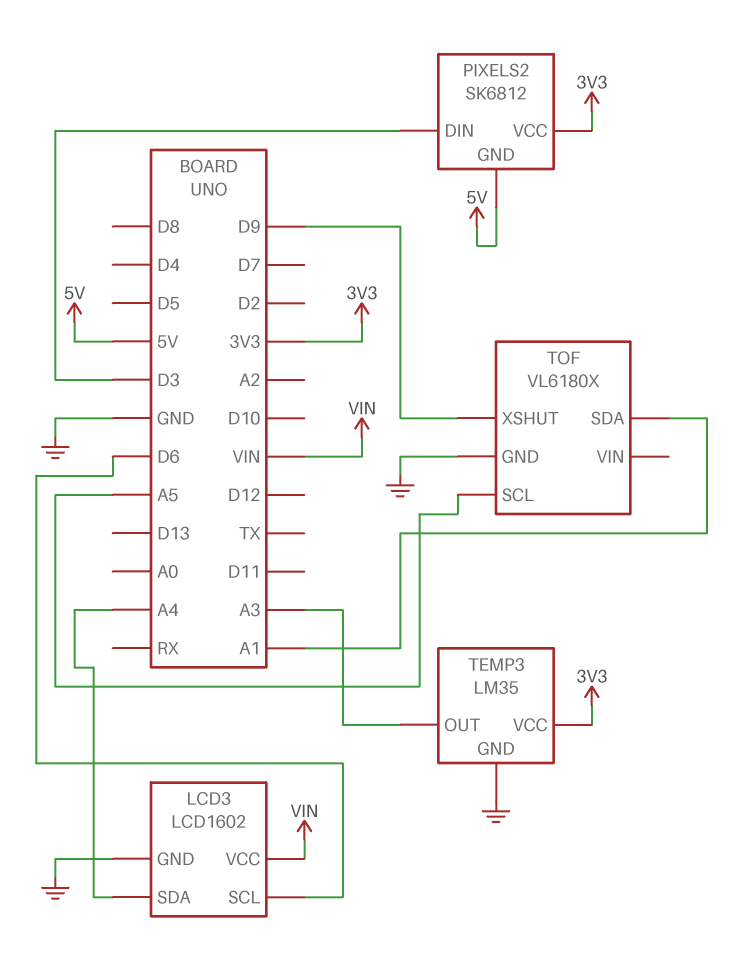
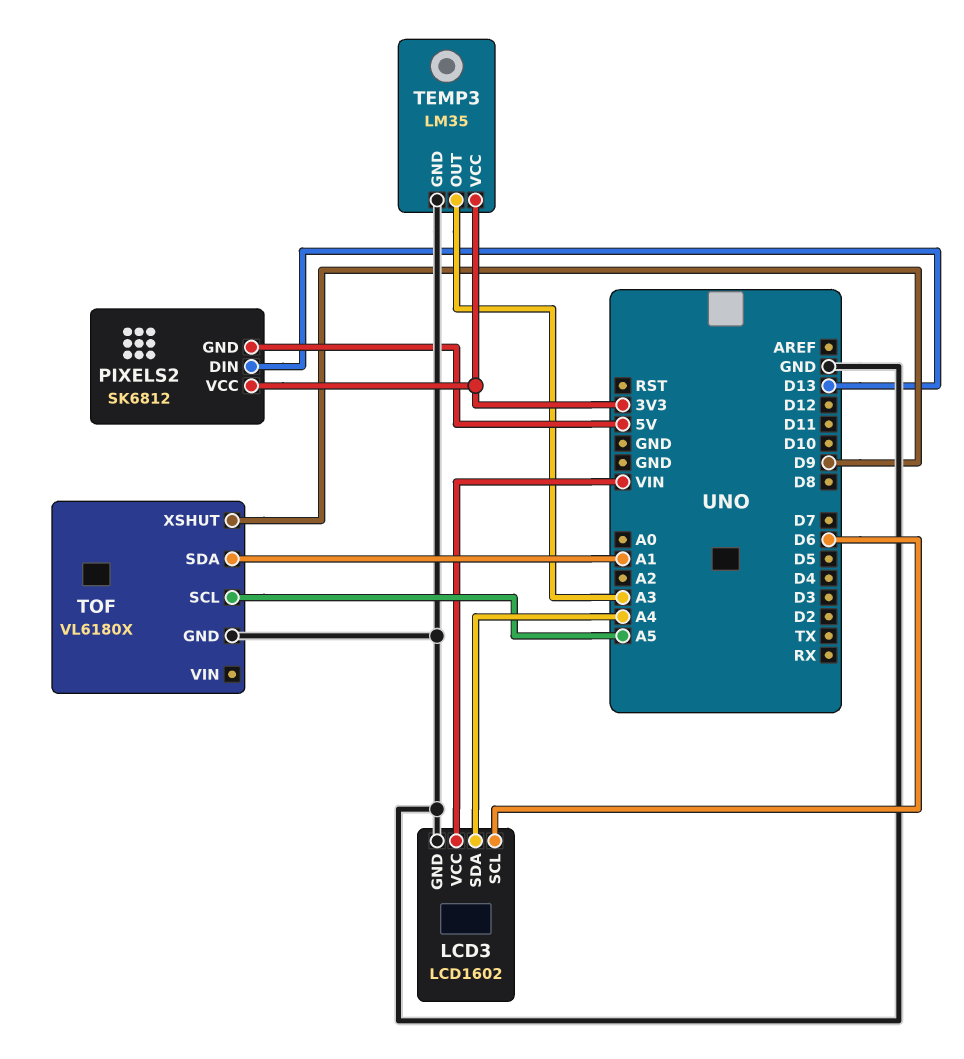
PIXELS2 pin DIN: D3 -> D13

